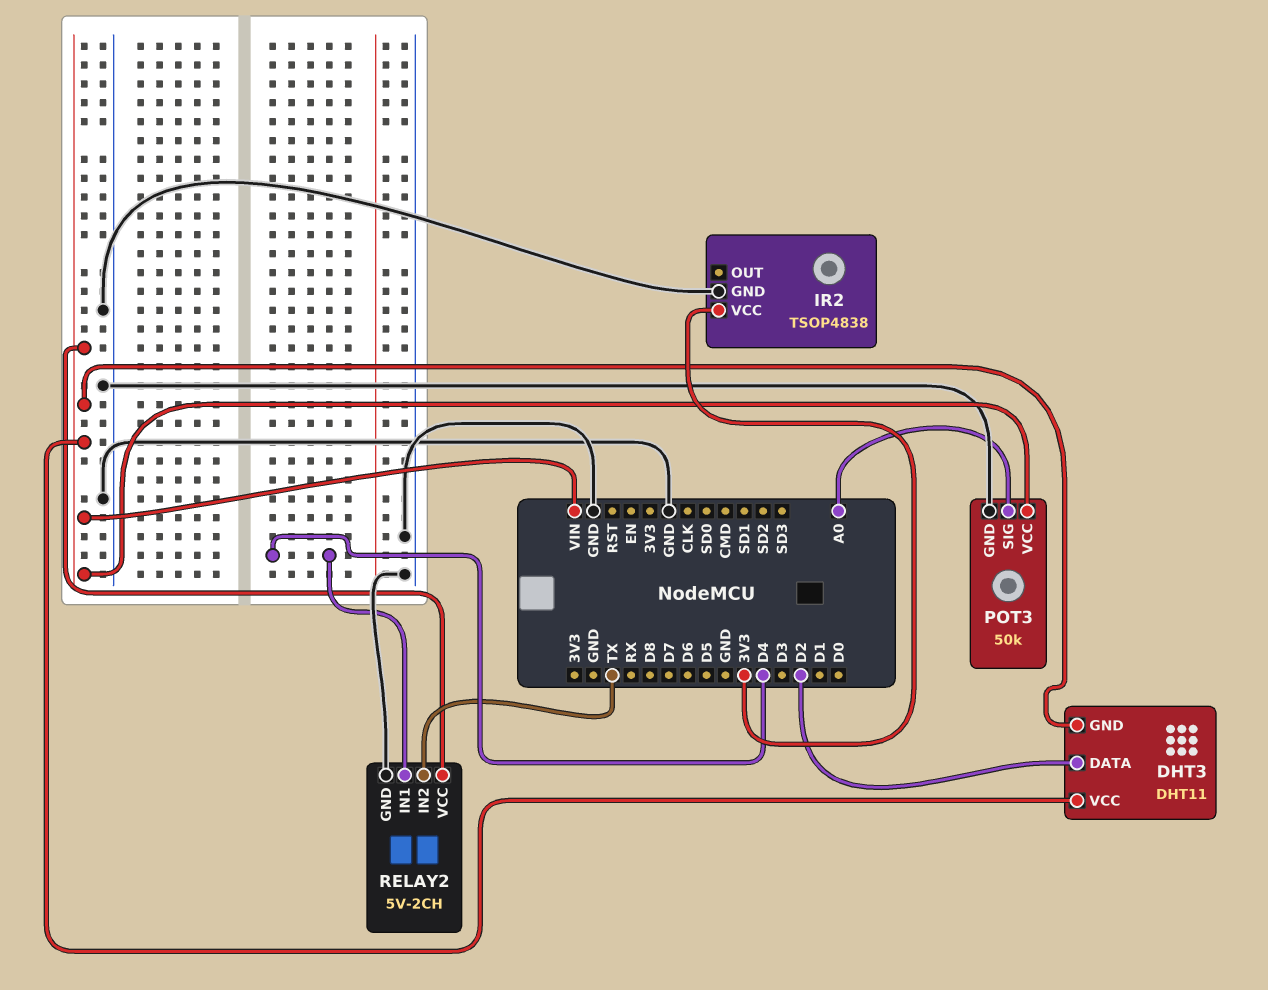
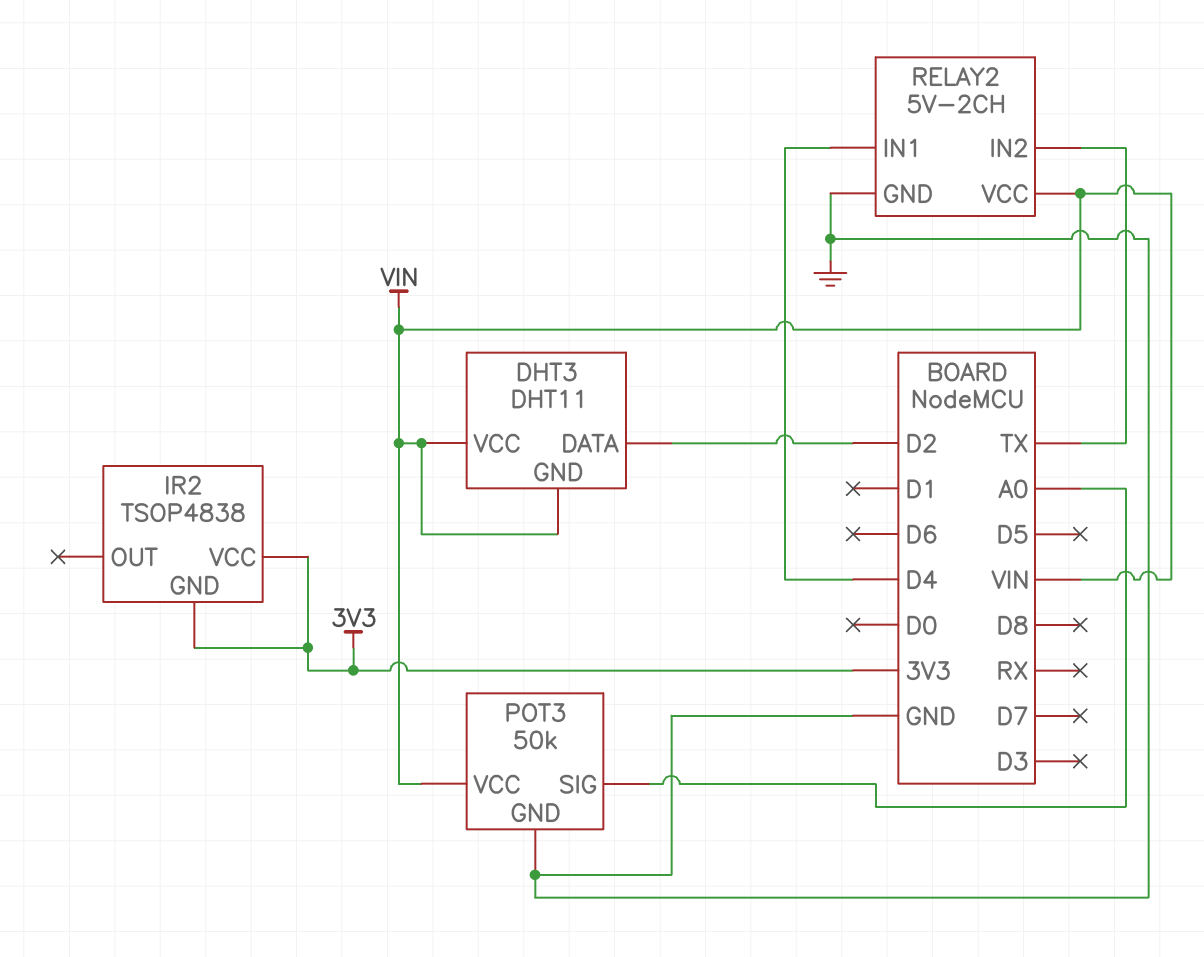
IR2 pin GND: GND -> 3V3

